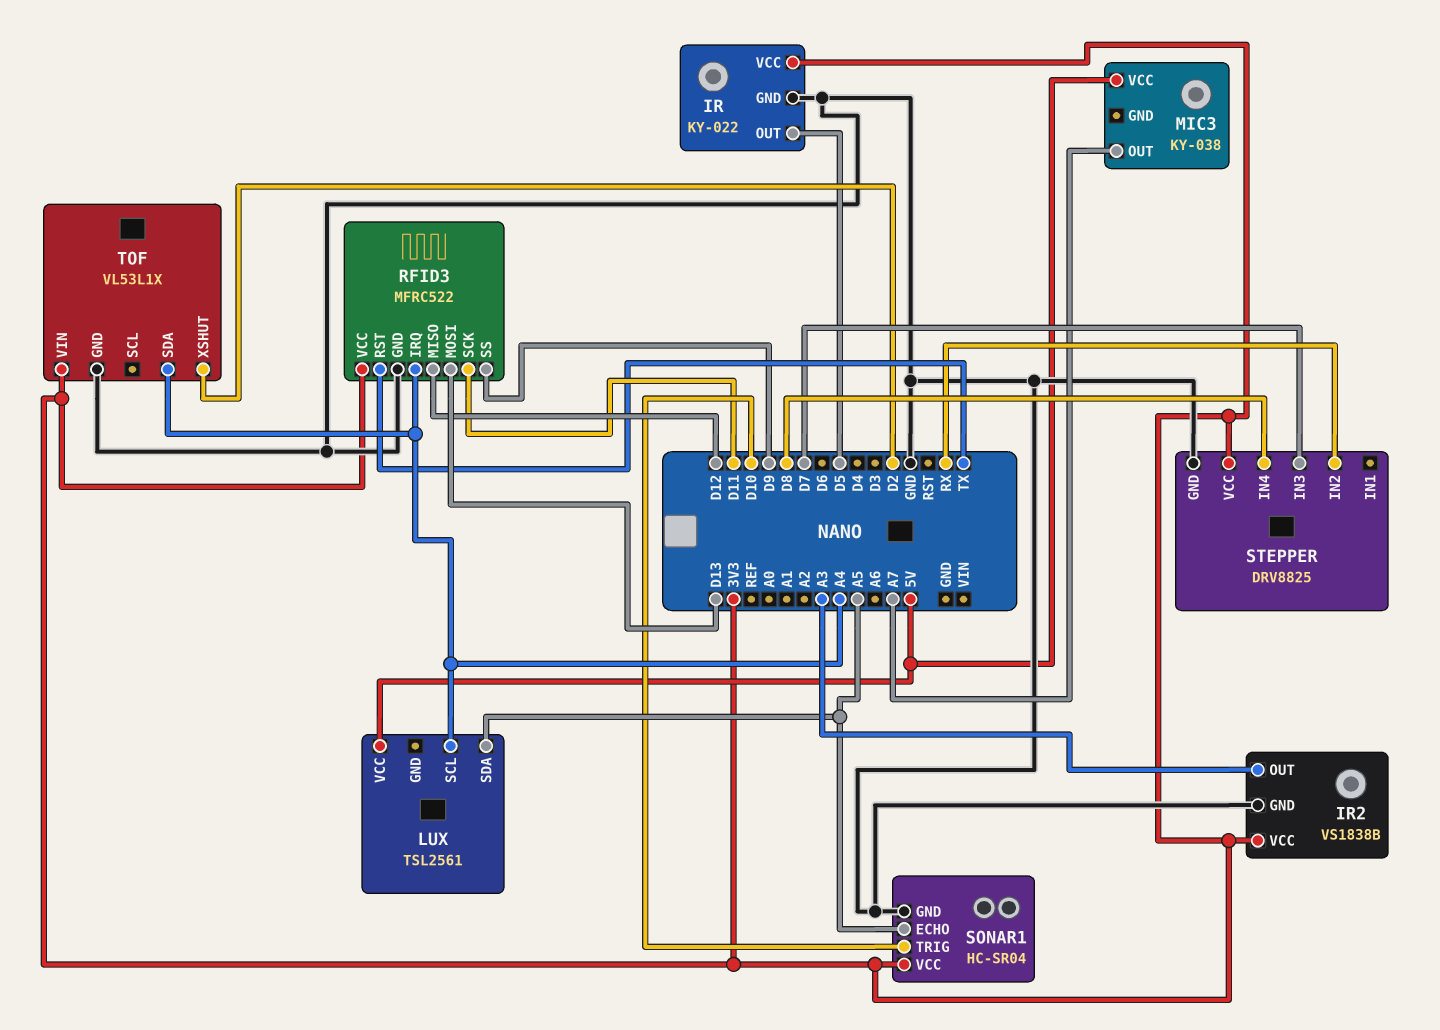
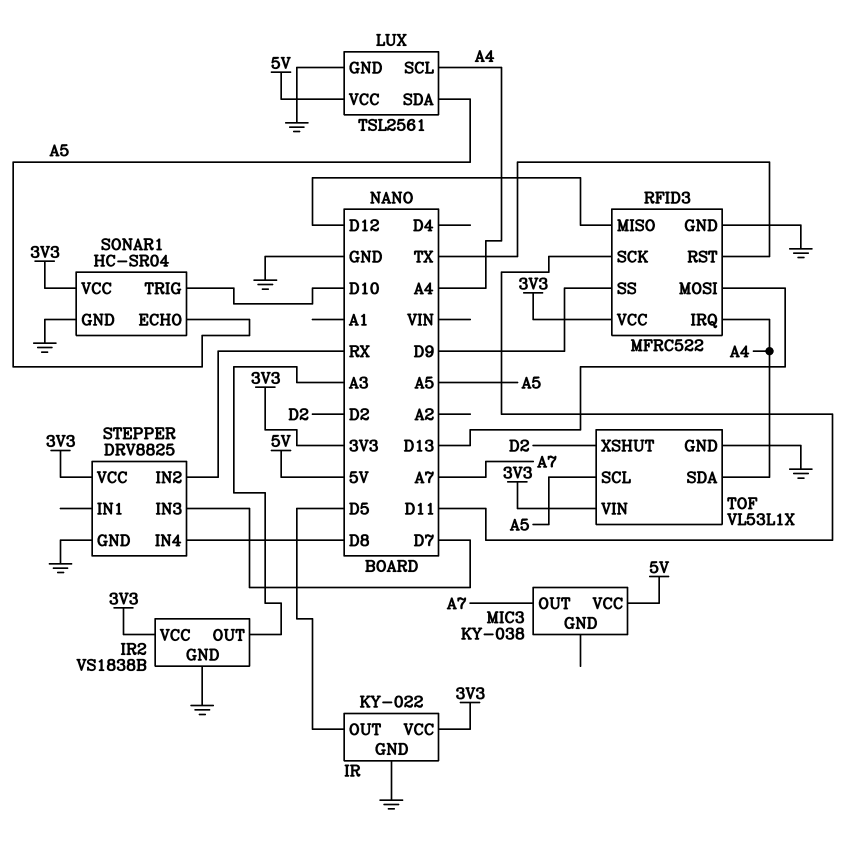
LUX pin GND: none -> GND
TOF pin SCL: none -> A5

